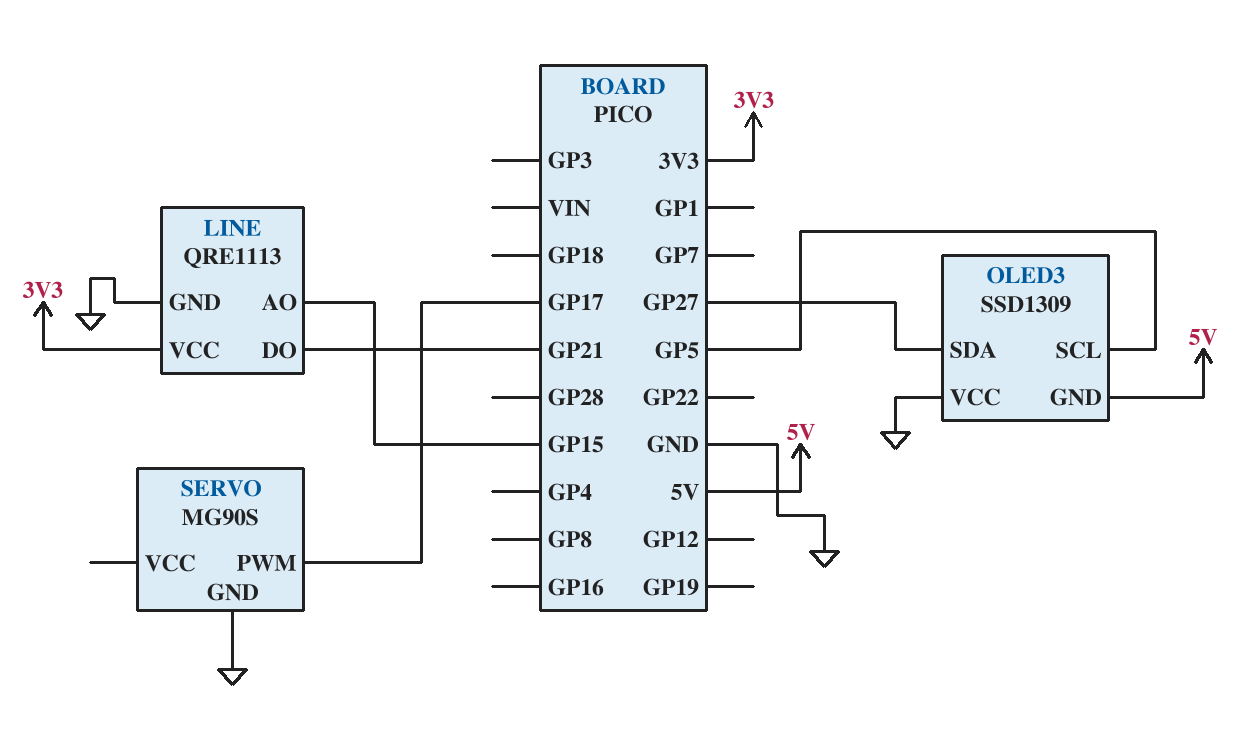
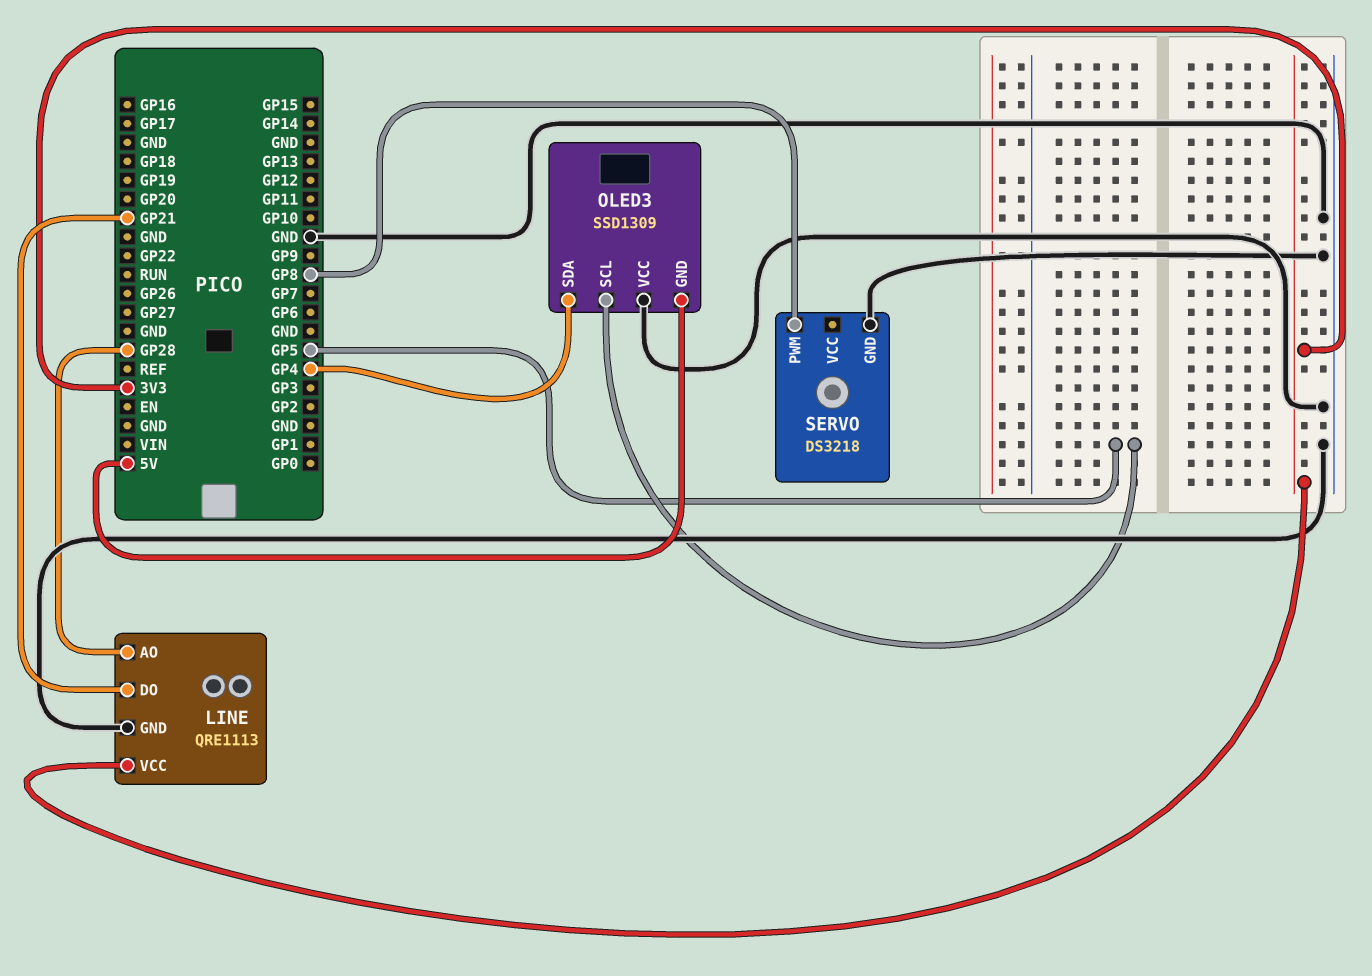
LINE pin AO: GP15 -> GP28
OLED3 pin SDA: GP27 -> GP4
SERVO: MG90S -> DS3218
SERVO pin PWM: GP17 -> GP8

